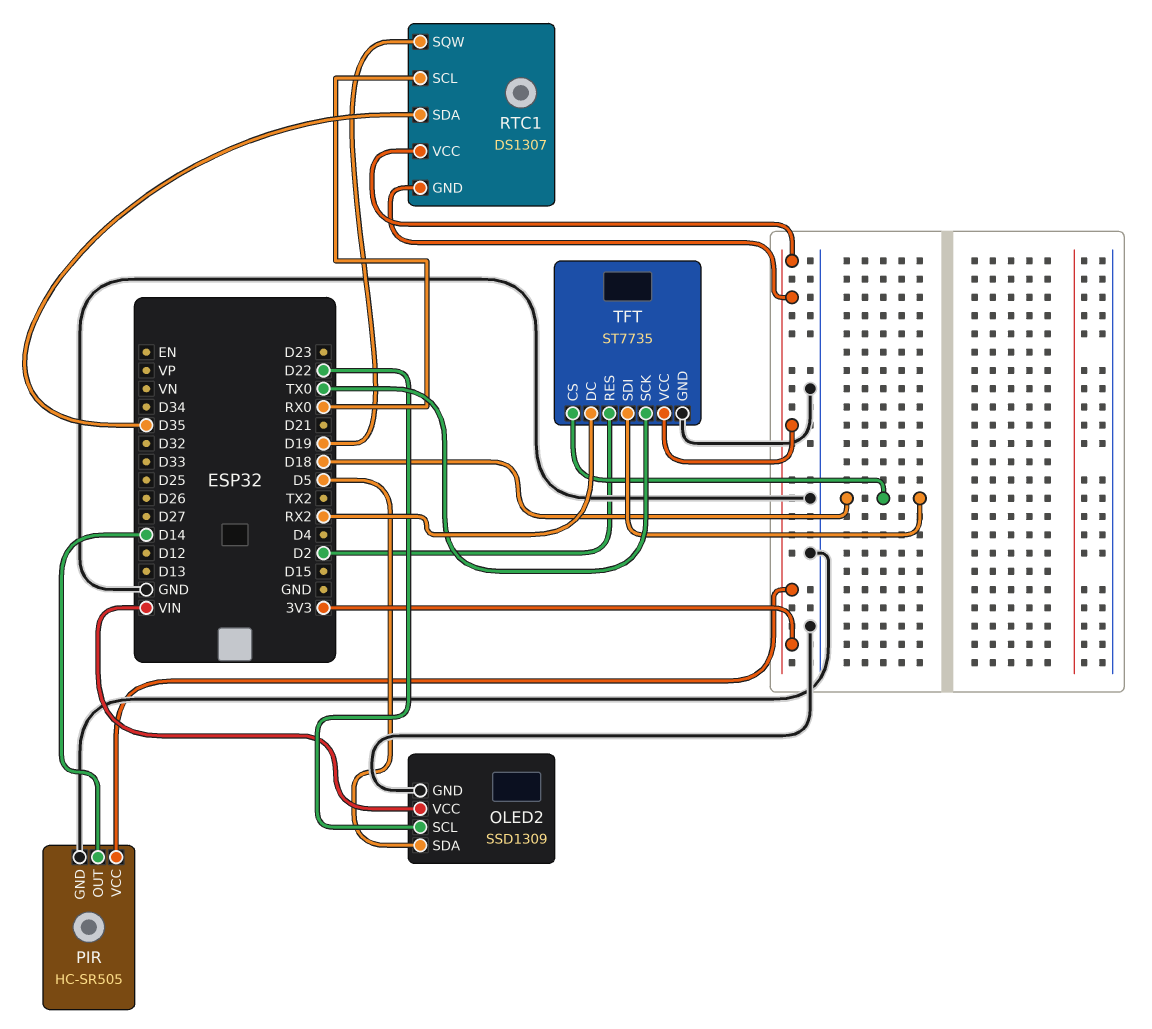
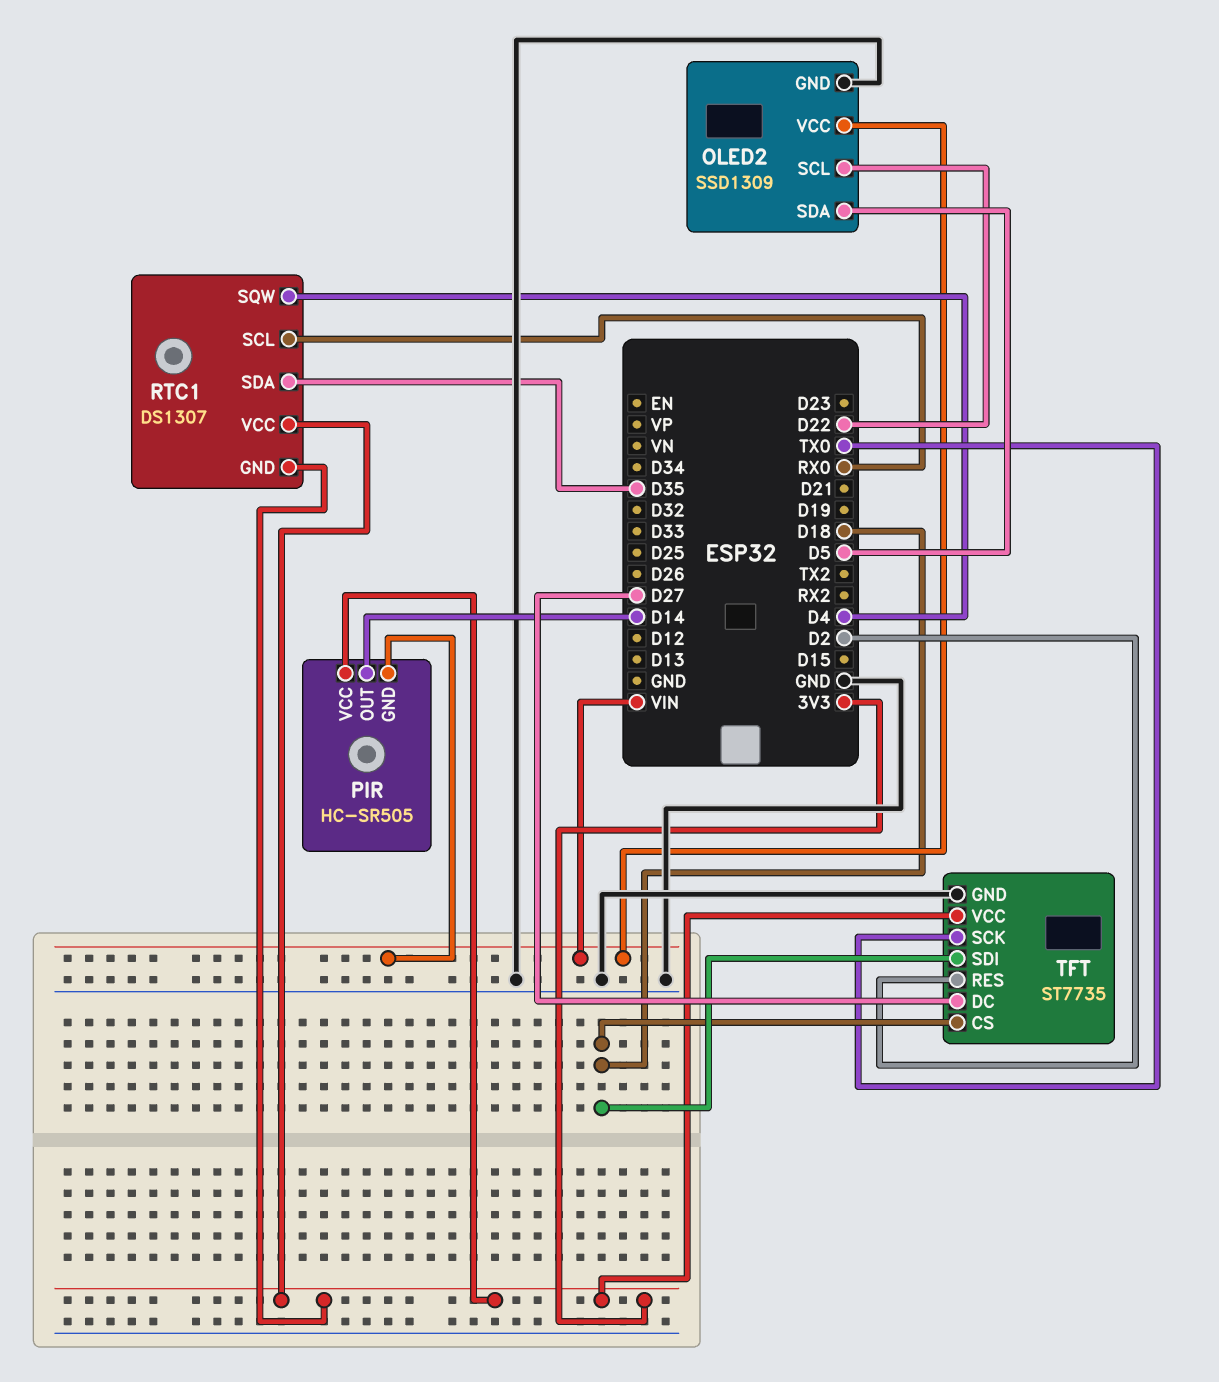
PIR pin GND: GND -> VIN
RTC1 pin SQW: D19 -> D4
TFT pin DC: RX2 -> D27

